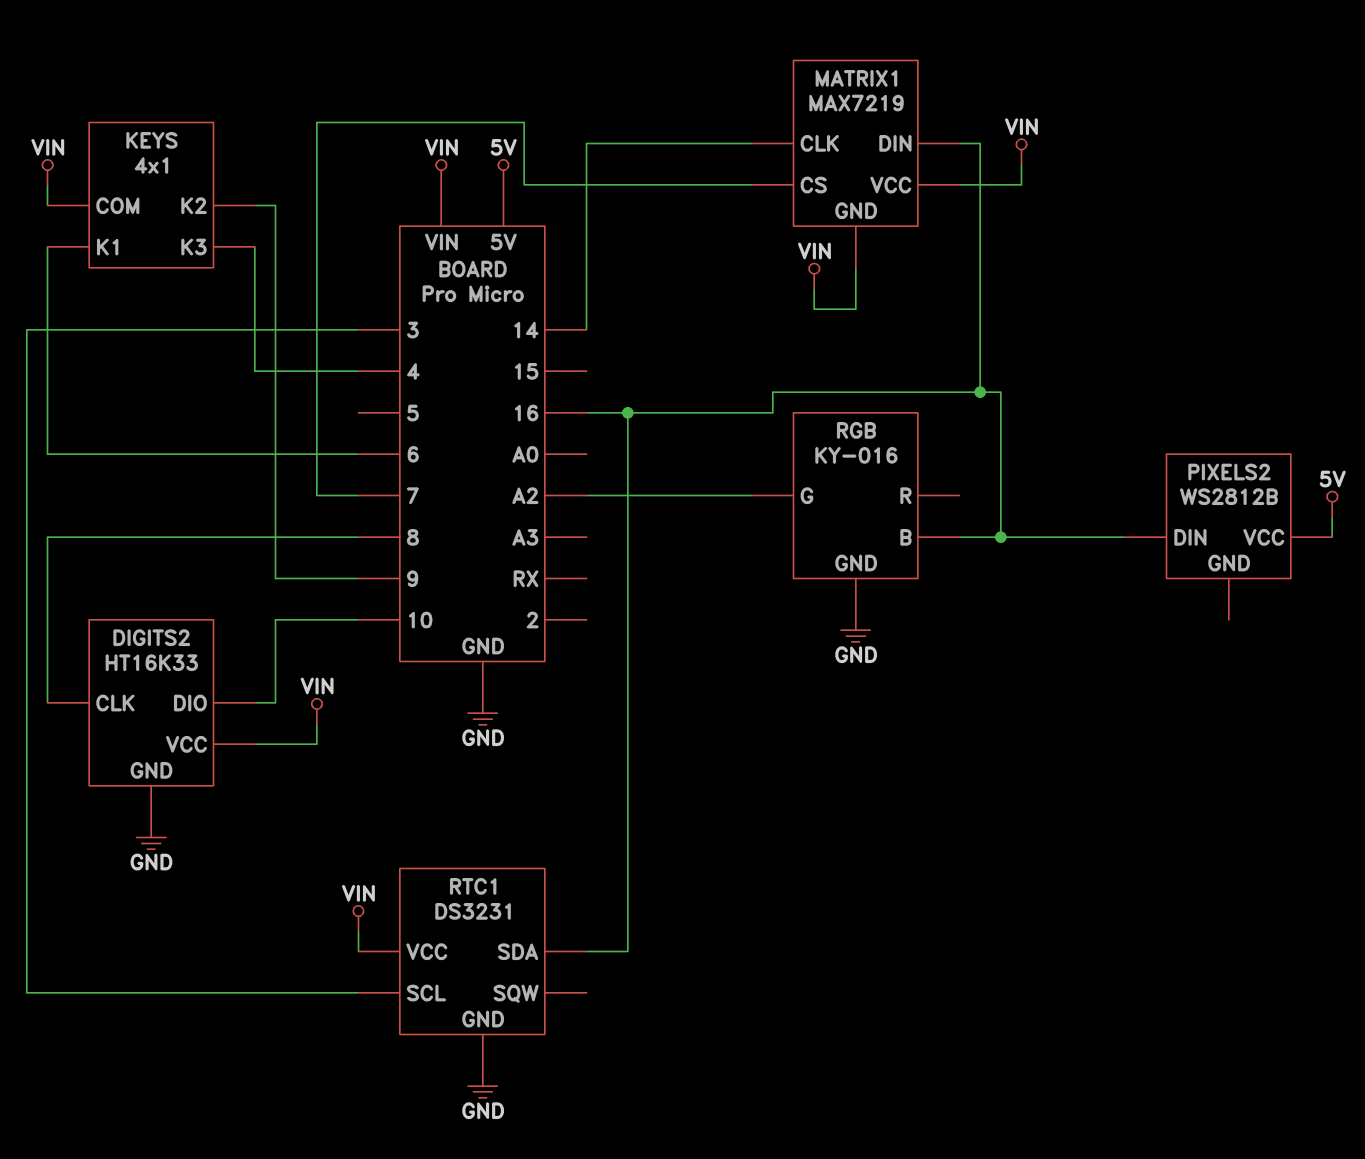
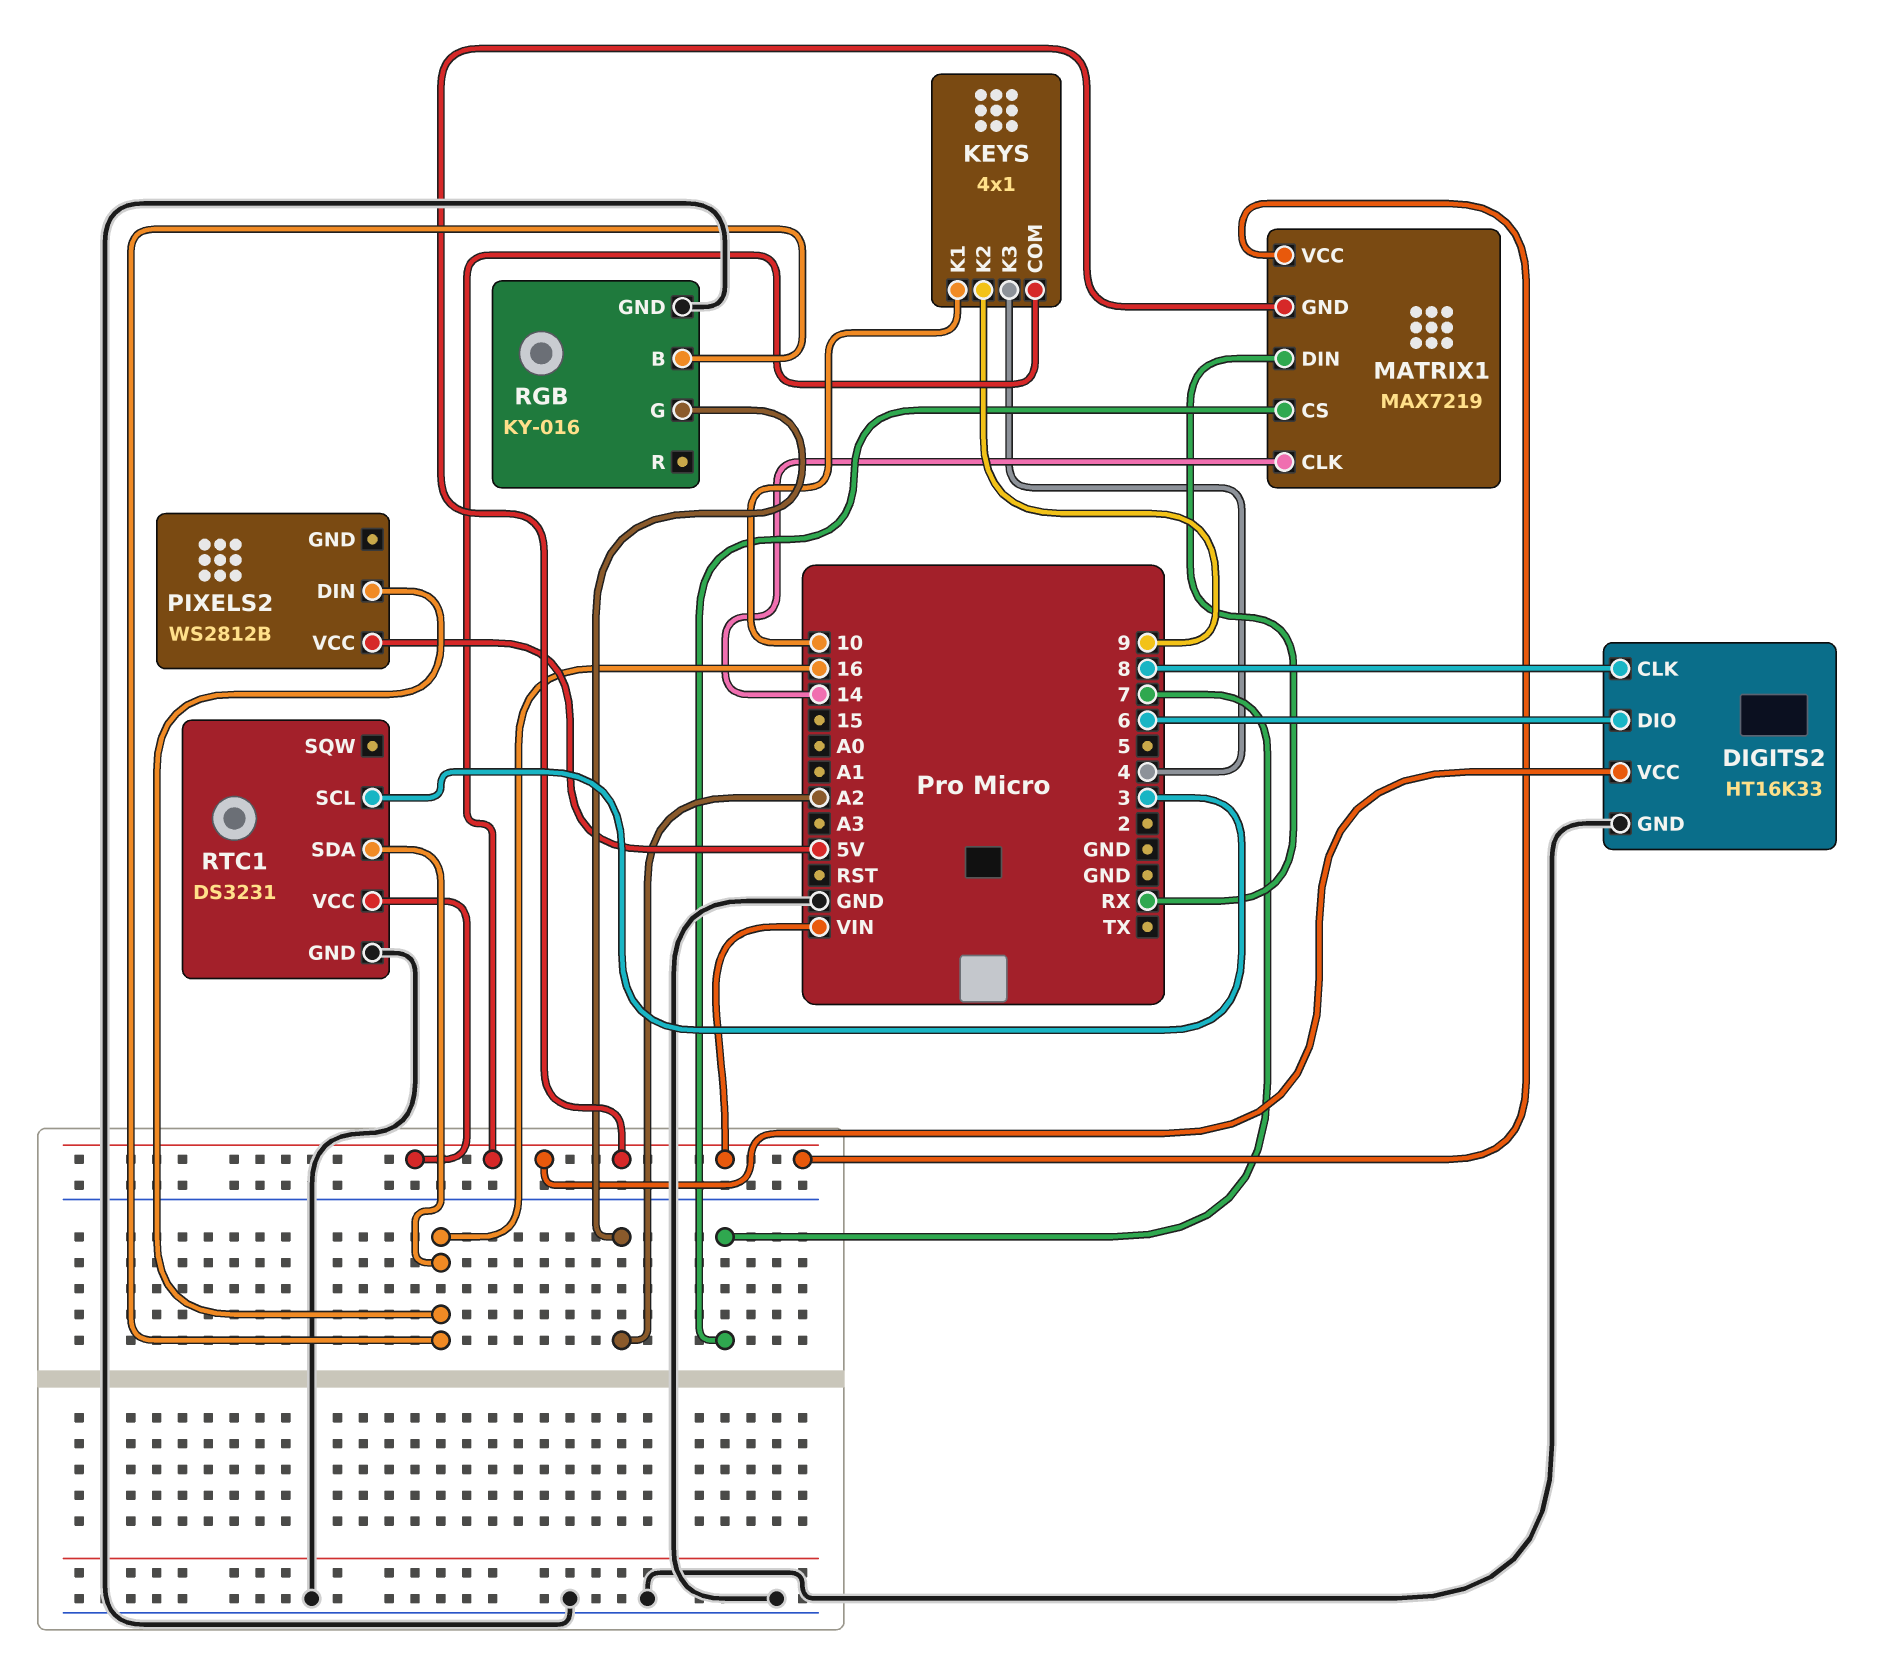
DIGITS2 pin DIO: 10 -> 6
KEYS pin K1: 6 -> 10
MATRIX1 pin DIN: 16 -> RX

